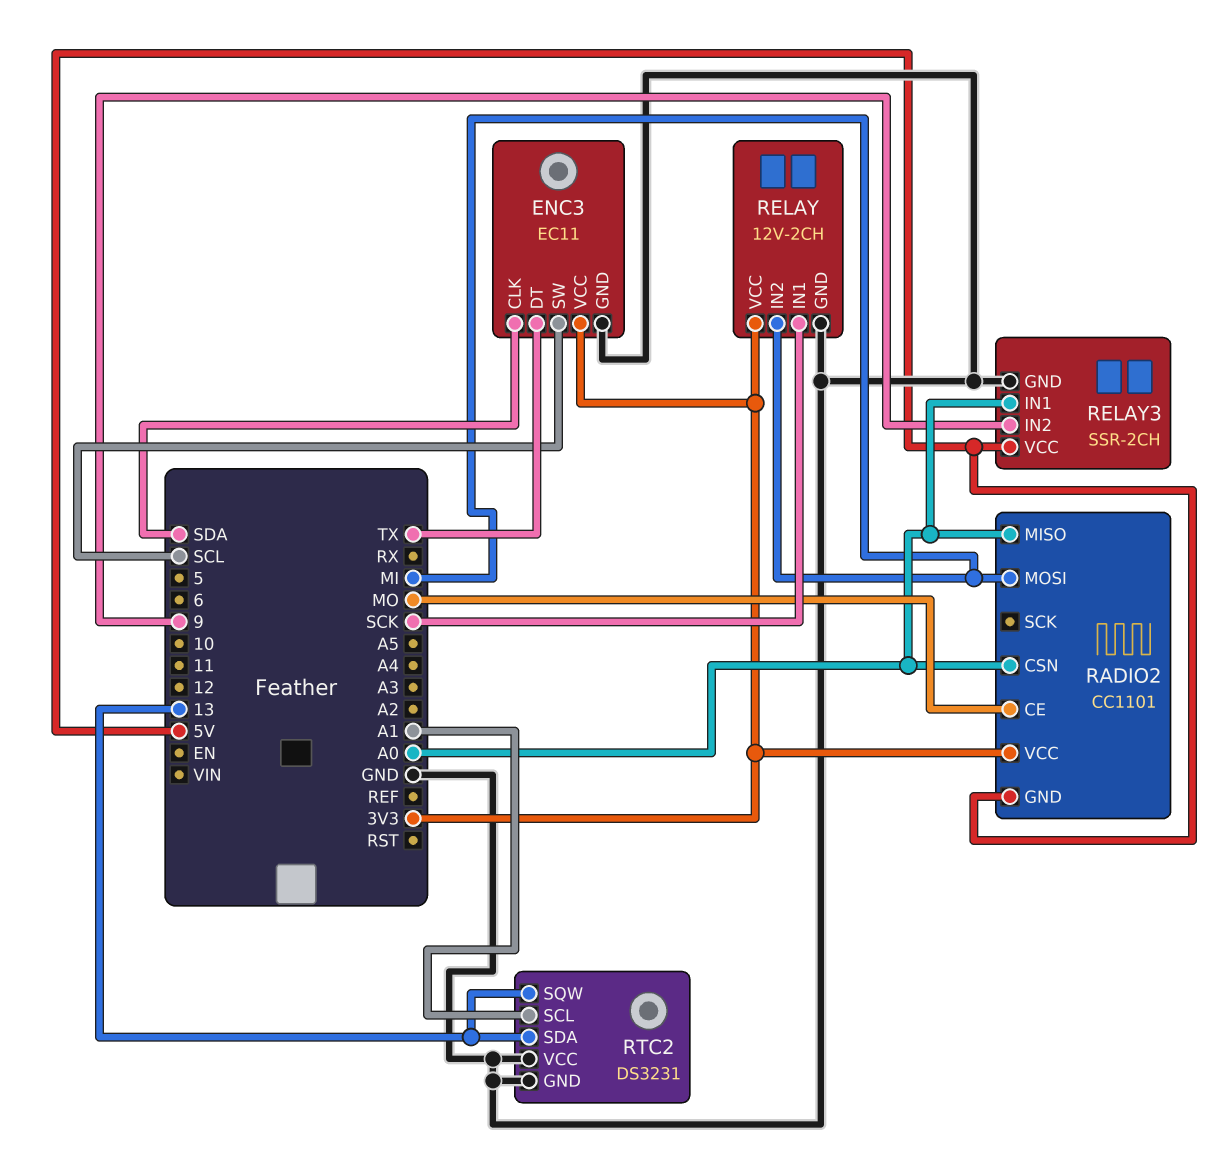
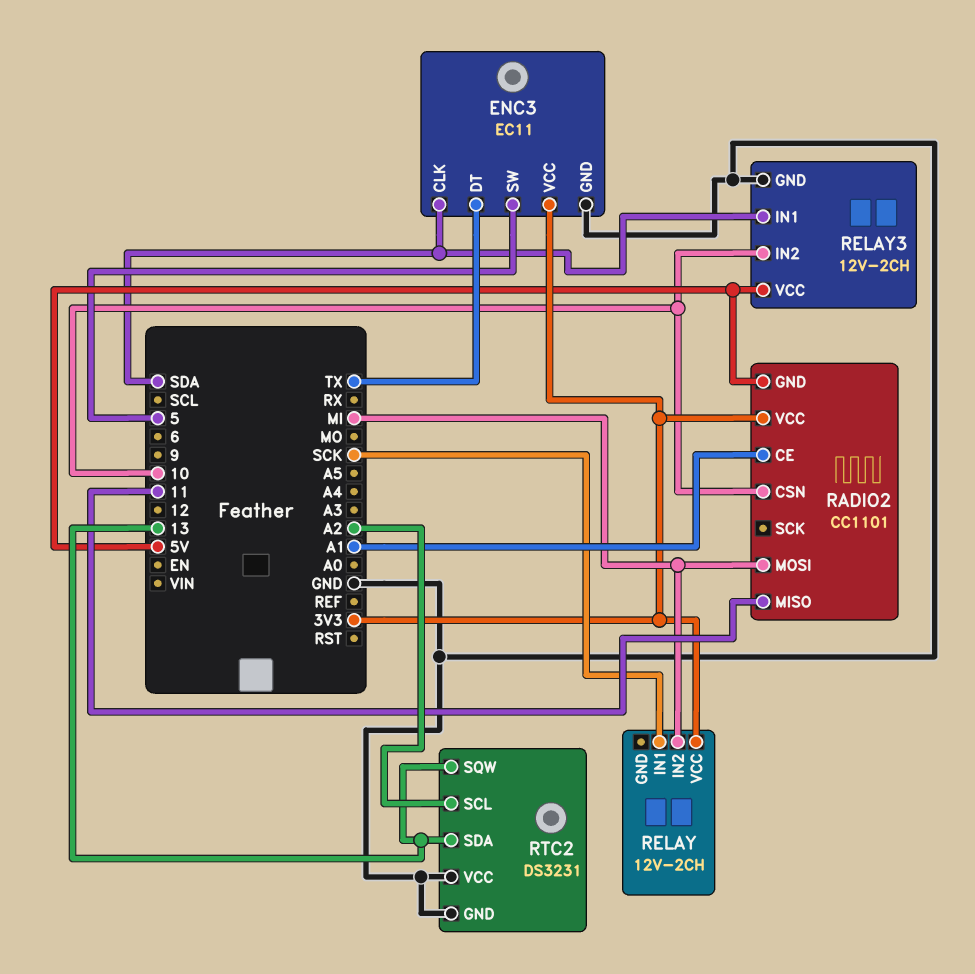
ENC3 pin SW: SCL -> 5
RADIO2 pin CE: MO -> A1
RADIO2 pin CSN: A0 -> 10
RADIO2 pin MISO: A0 -> 11
RELAY pin GND: GND -> none
RELAY3: SSR-2CH -> 12V-2CH
RELAY3 pin IN1: A0 -> SDA
RELAY3 pin IN2: 9 -> 10
RTC2 pin SCL: A1 -> A2

